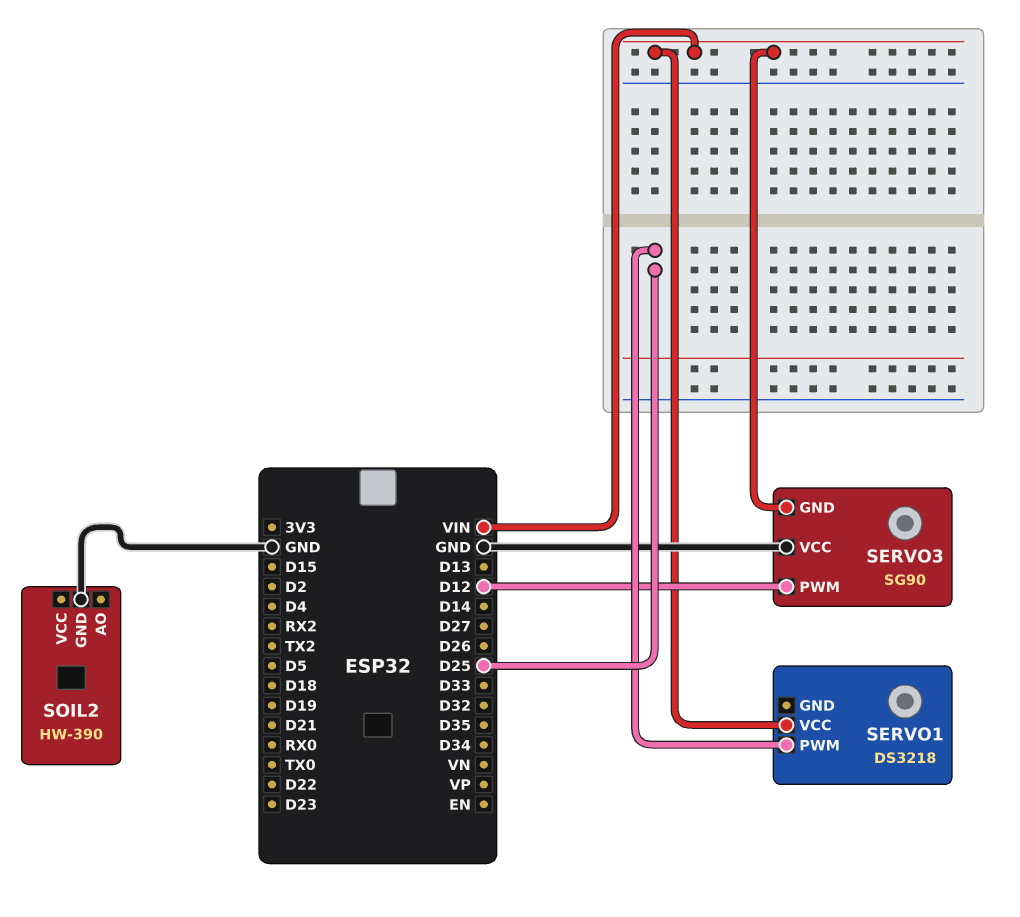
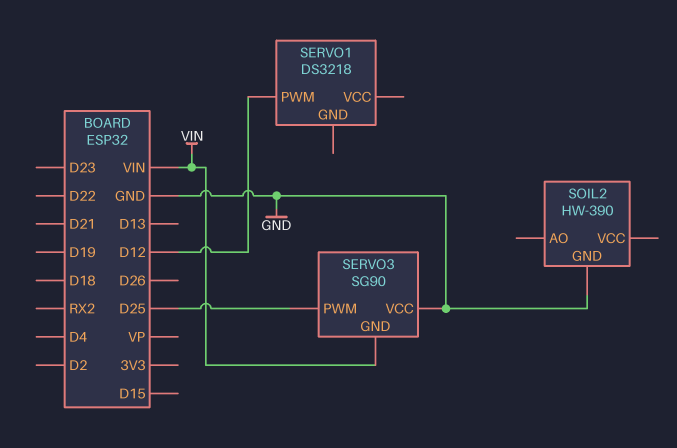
SERVO1 pin PWM: D25 -> D12
SERVO1 pin VCC: VIN -> none
SERVO3 pin PWM: D12 -> D25

